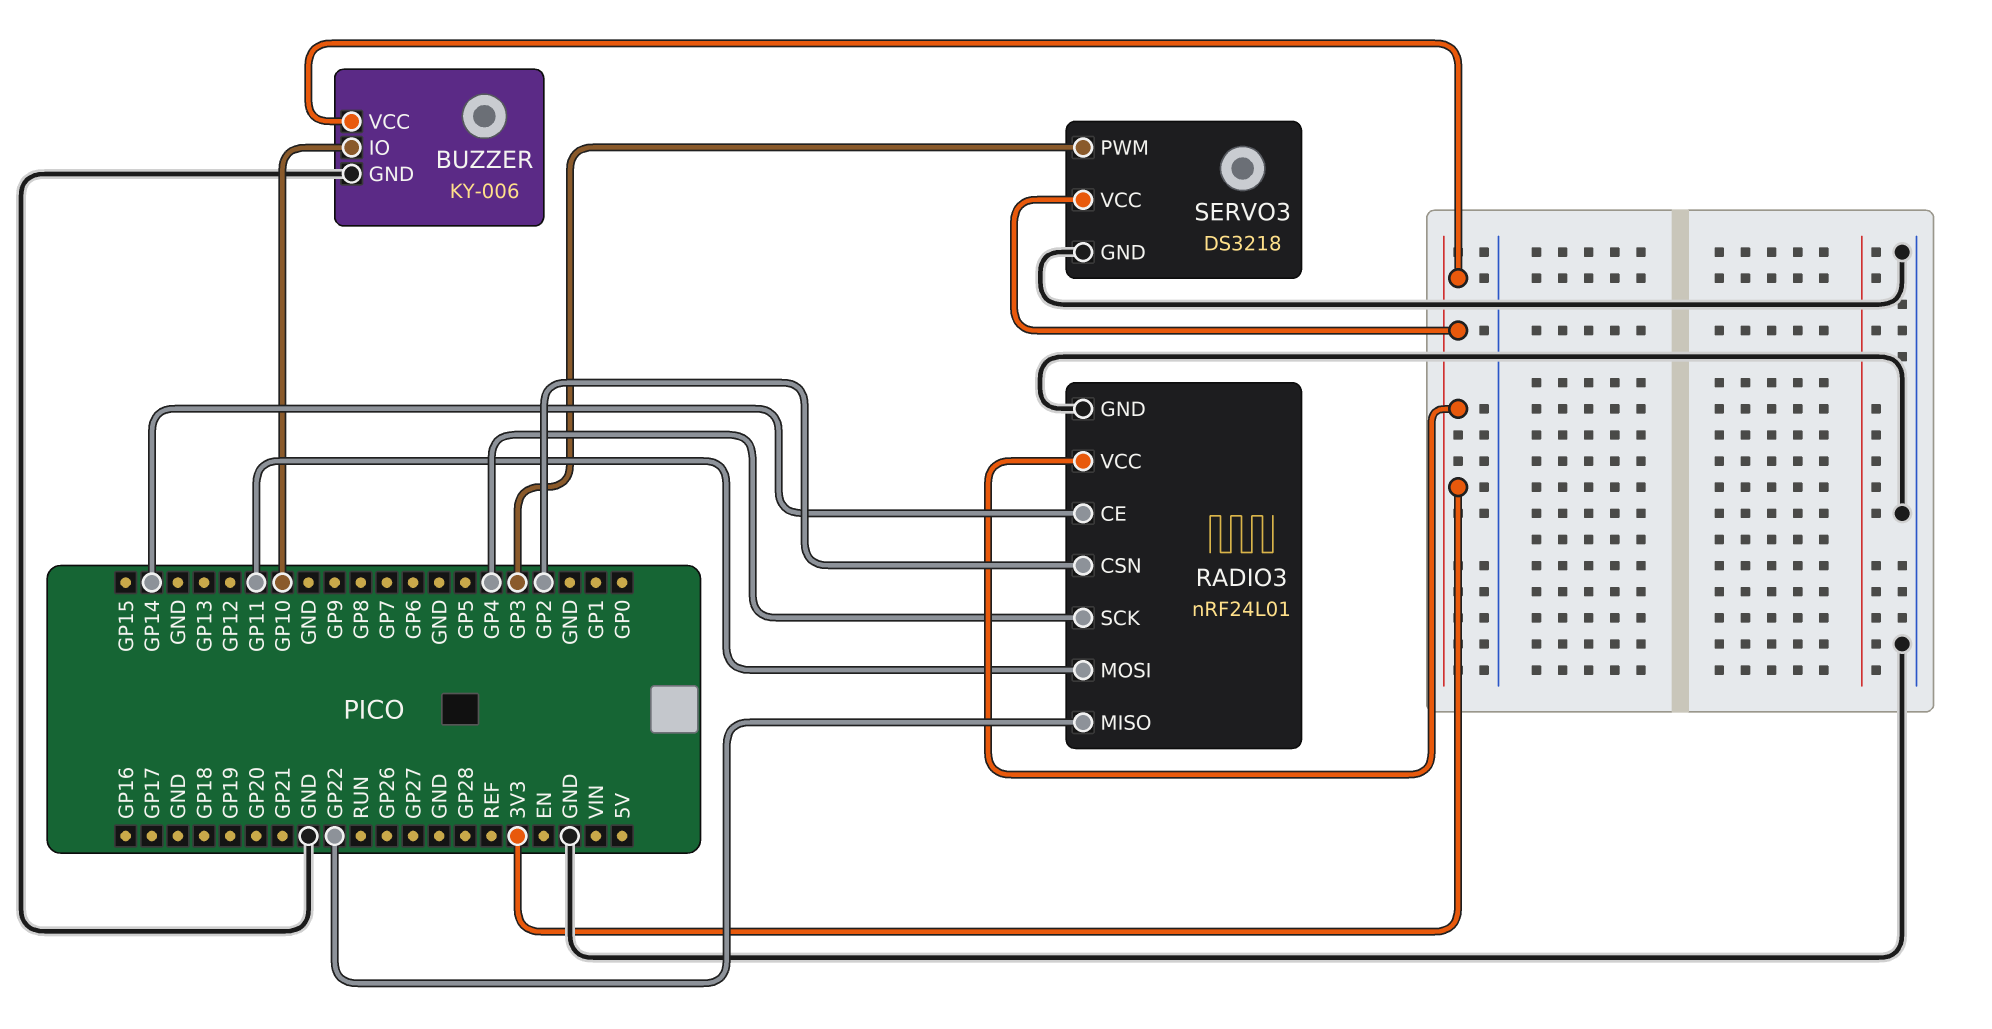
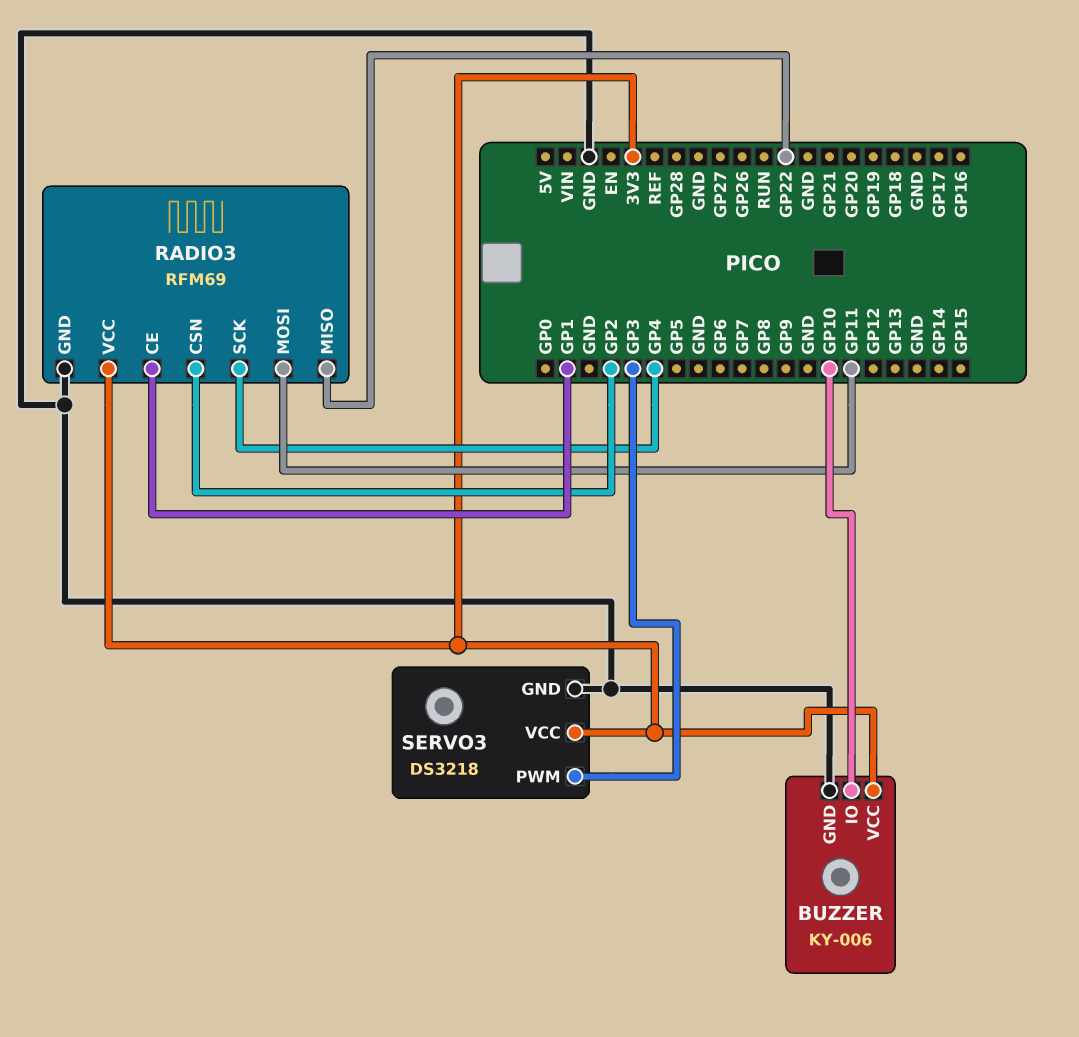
RADIO3: nRF24L01 -> RFM69
RADIO3 pin CE: GP14 -> GP1

